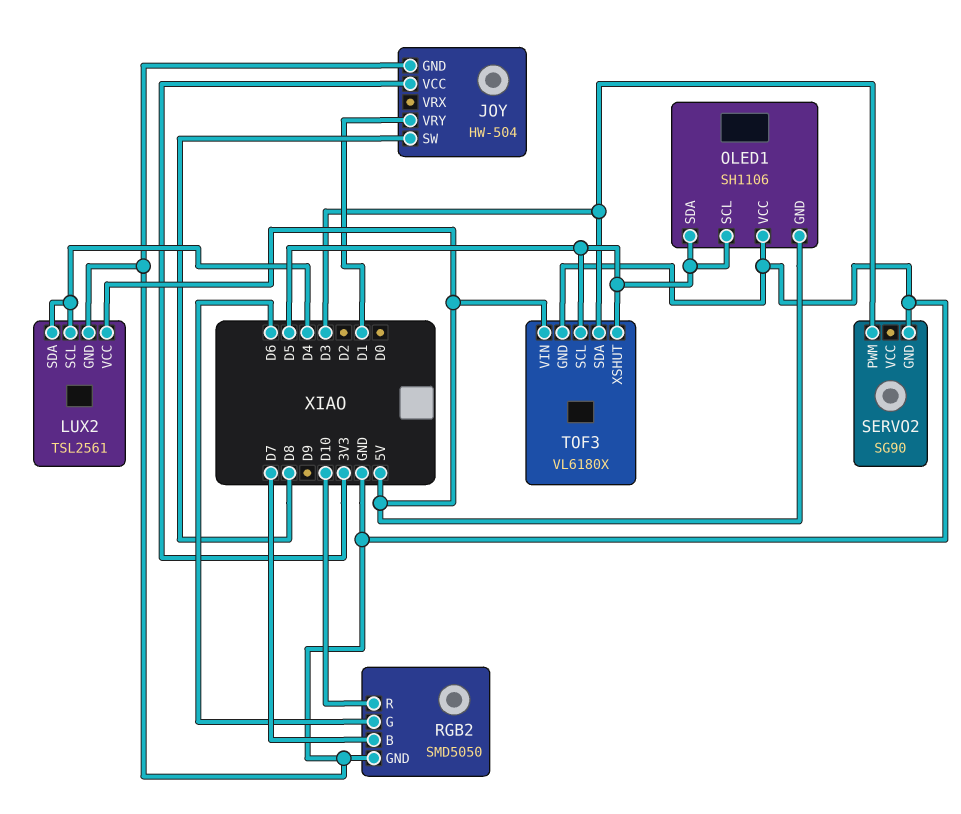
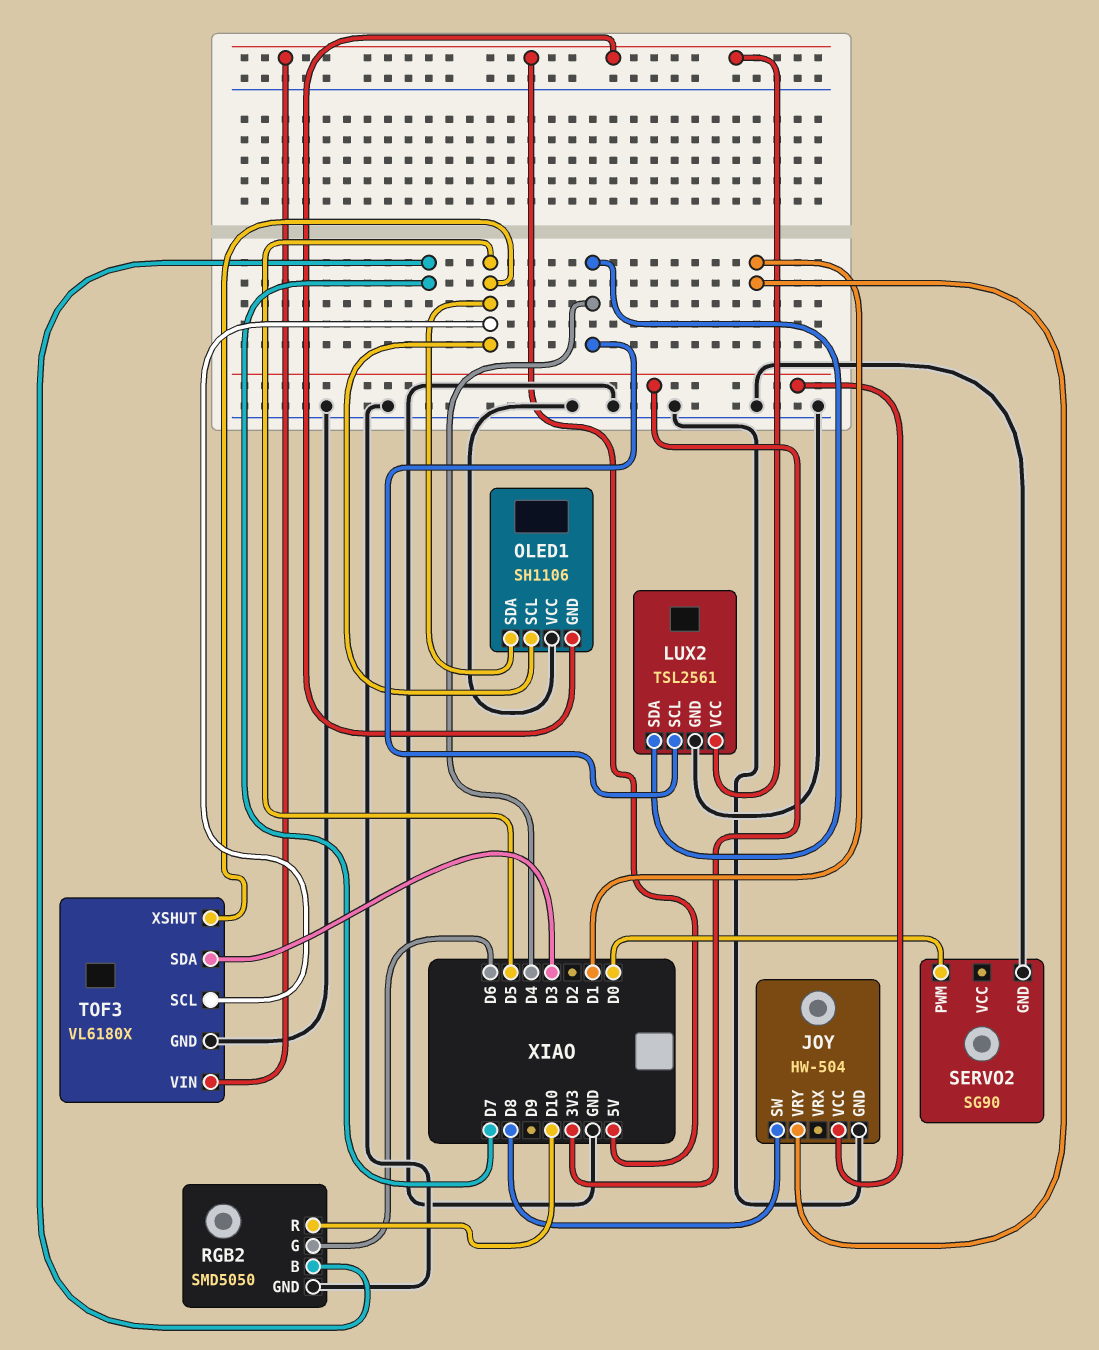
SERVO2 pin PWM: D3 -> D0

